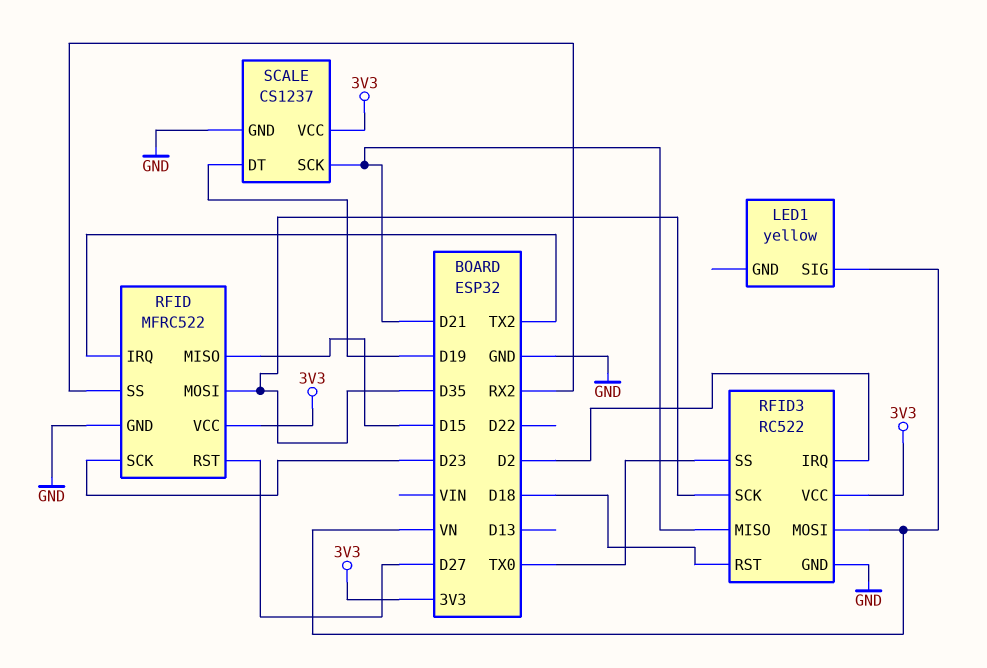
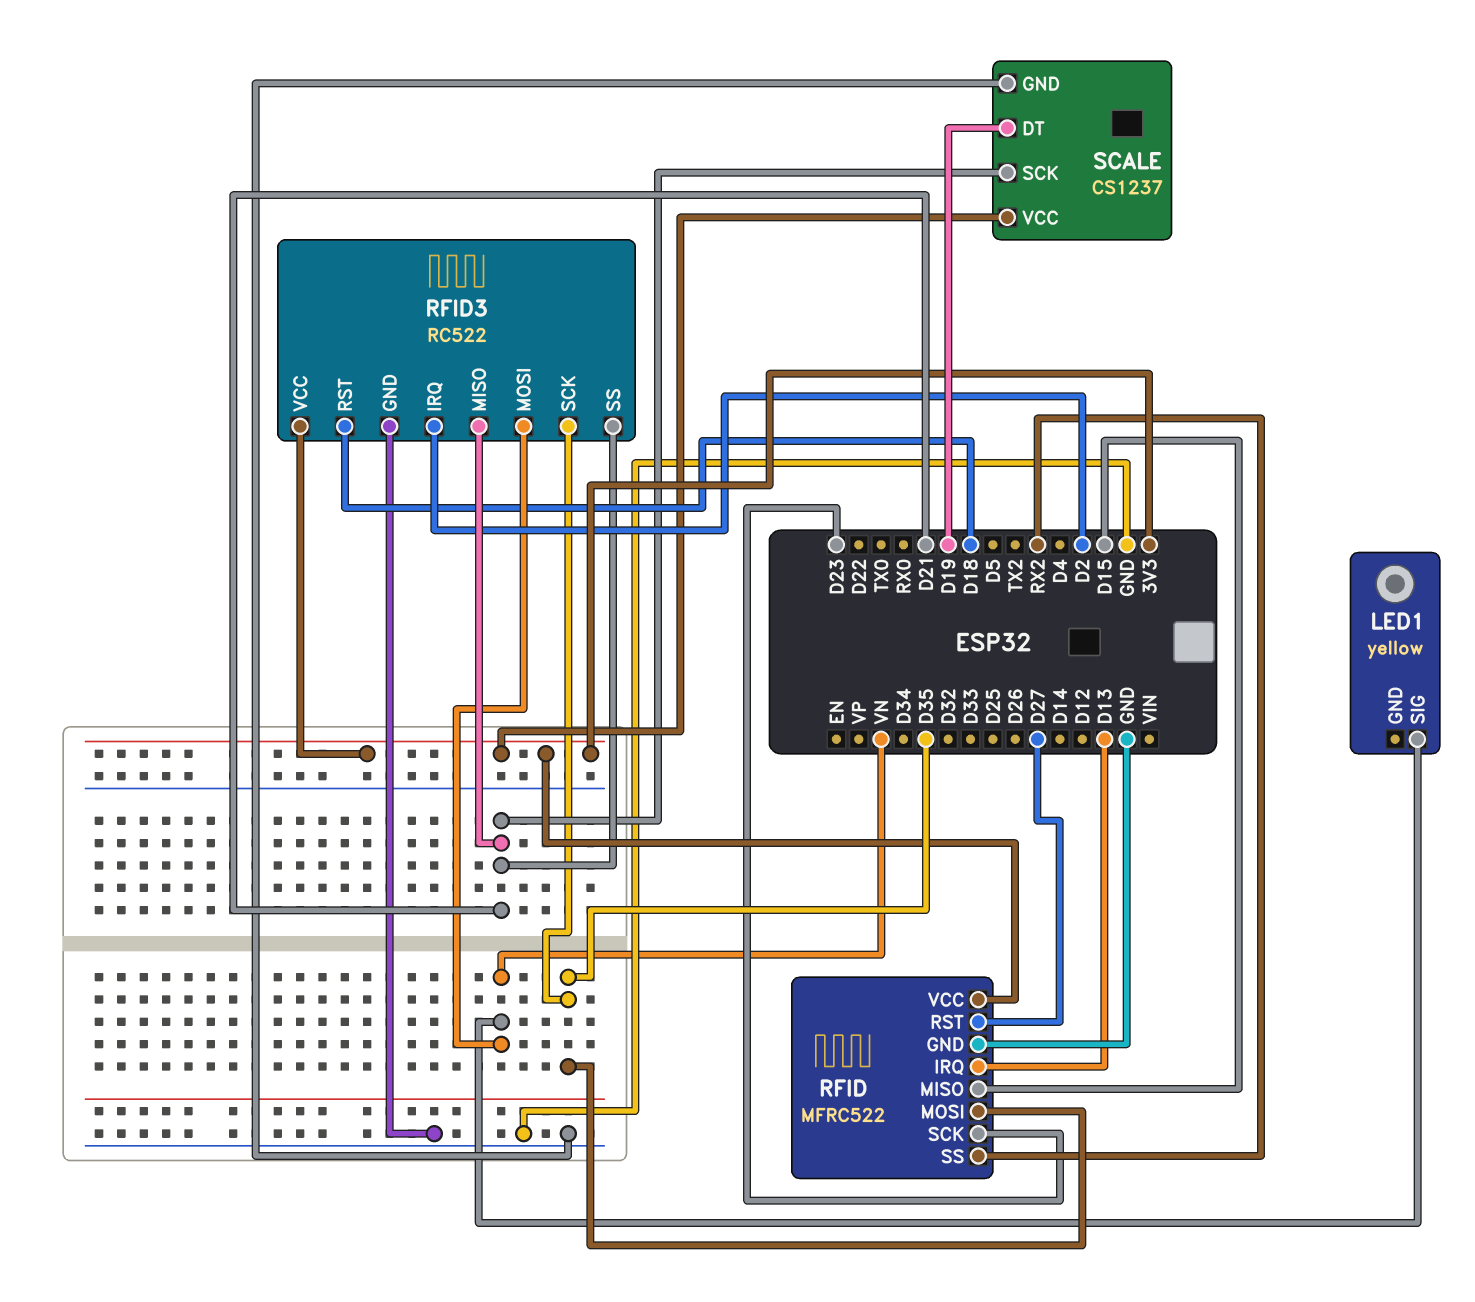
RFID pin IRQ: TX2 -> D13
RFID3 pin SS: TX0 -> D21

